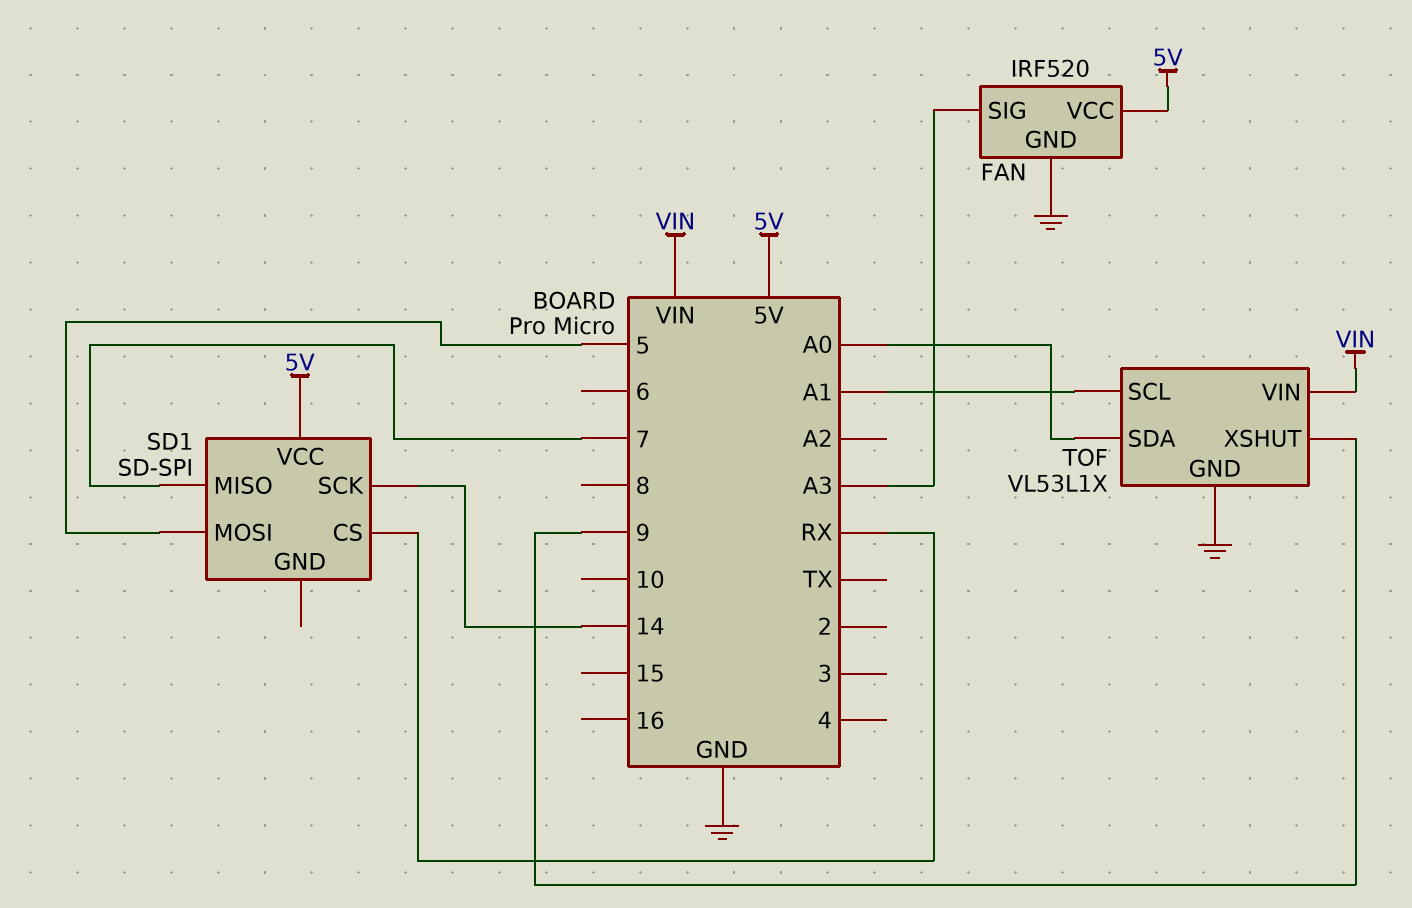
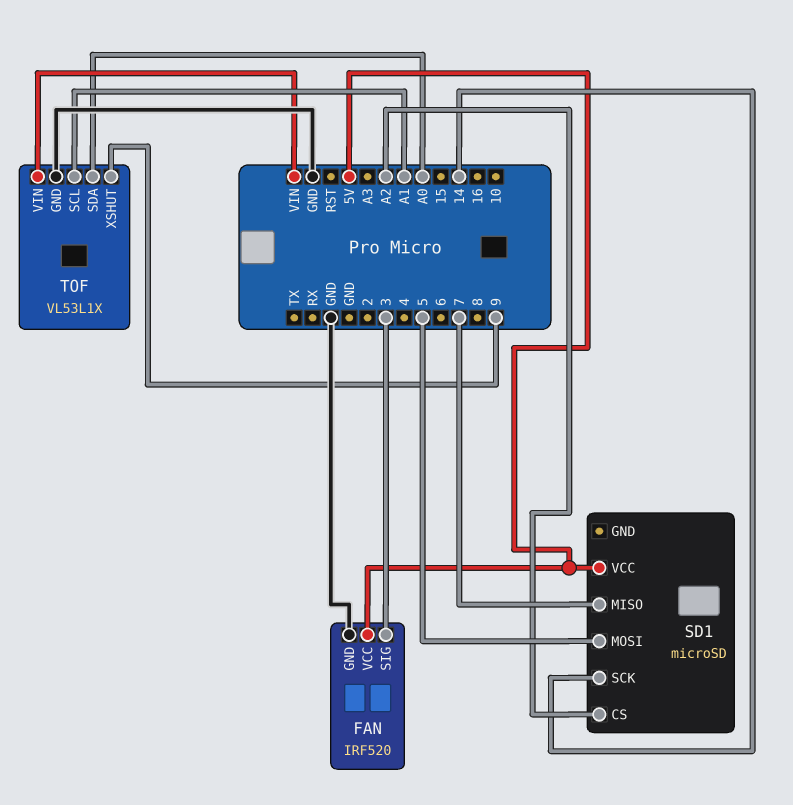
FAN pin SIG: A3 -> 3
SD1: SD-SPI -> microSD
SD1 pin CS: RX -> A2

